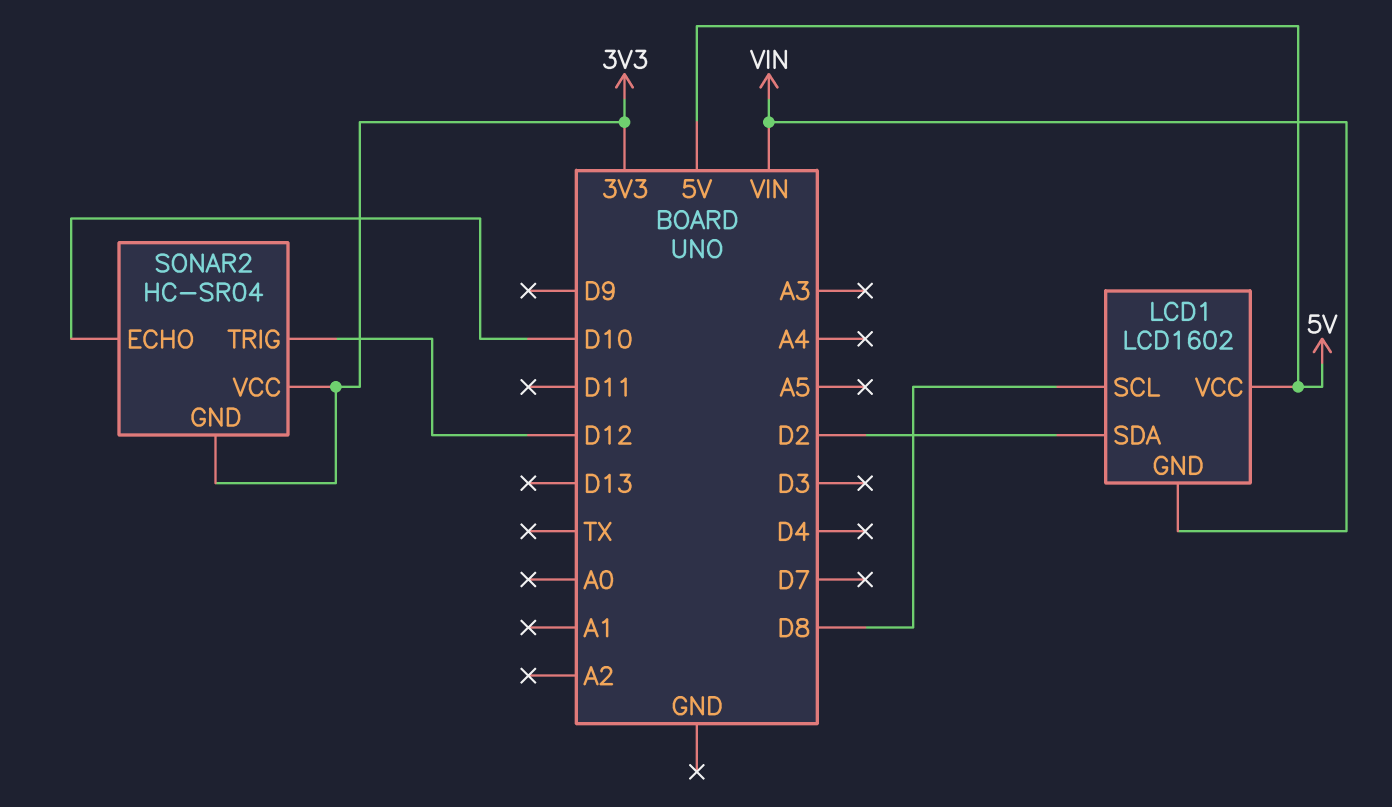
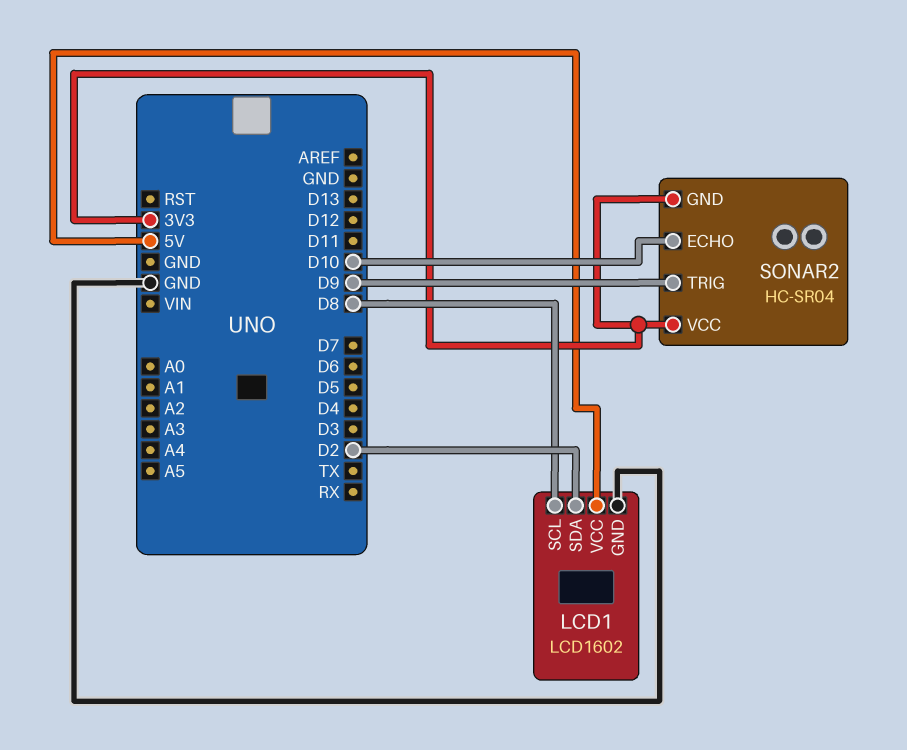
LCD1 pin GND: VIN -> GND
SONAR2 pin TRIG: D12 -> D9

